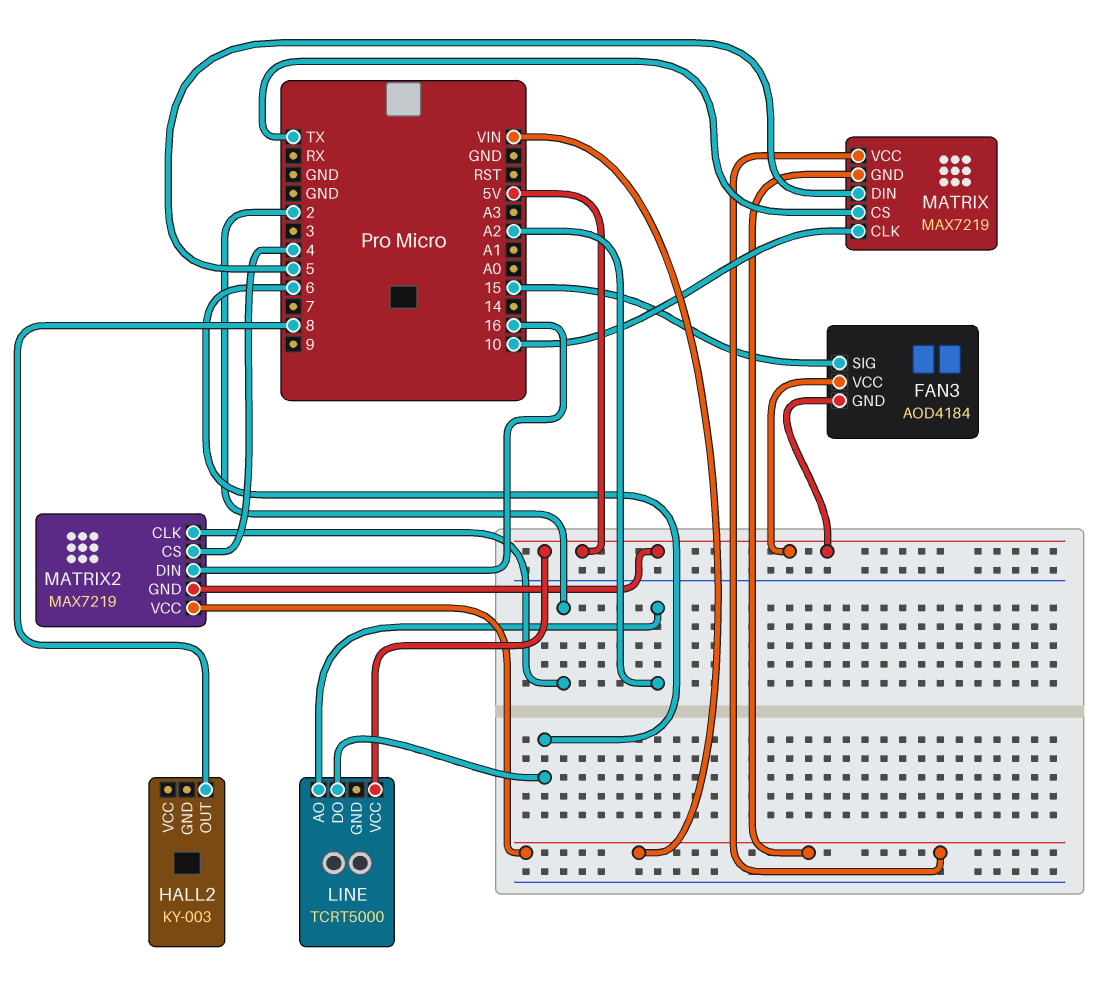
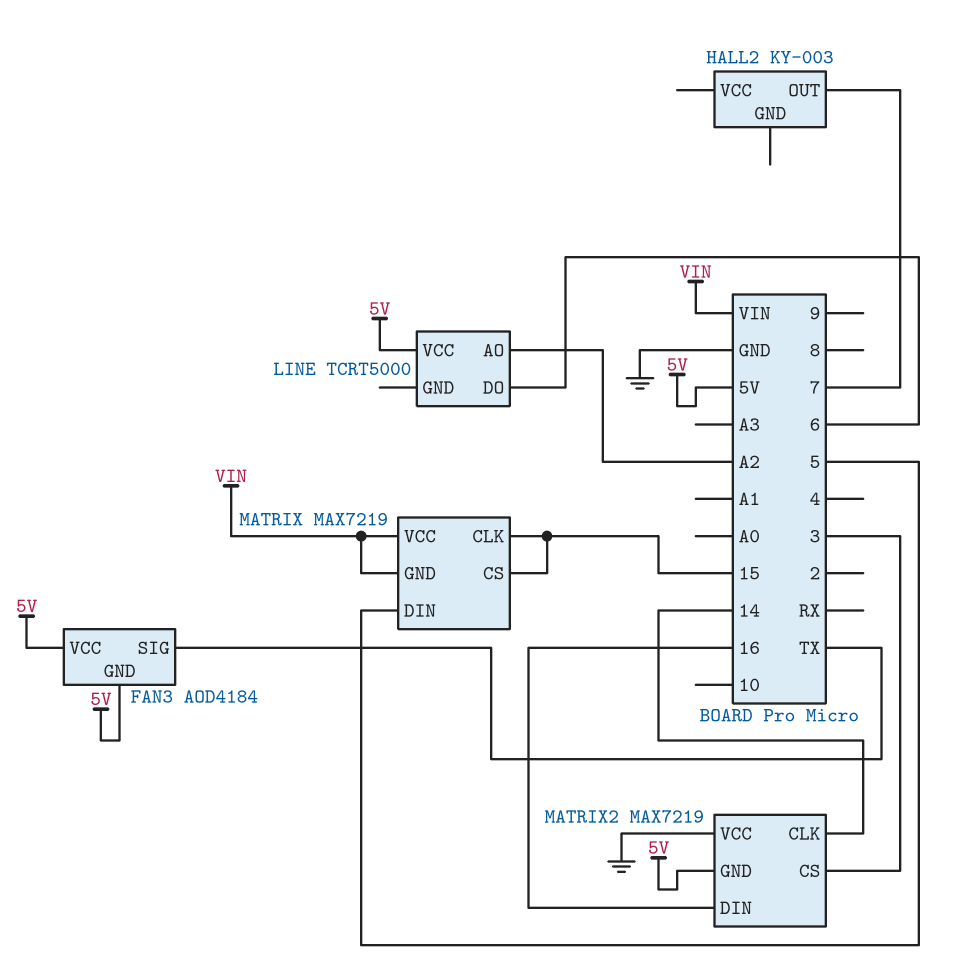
FAN3 pin SIG: 15 -> TX
HALL2 pin OUT: 8 -> 7
MATRIX pin CLK: 10 -> 15
MATRIX pin CS: TX -> 15
MATRIX2 pin CLK: 2 -> 14
MATRIX2 pin CS: 4 -> 3
MATRIX2 pin VCC: VIN -> GND

